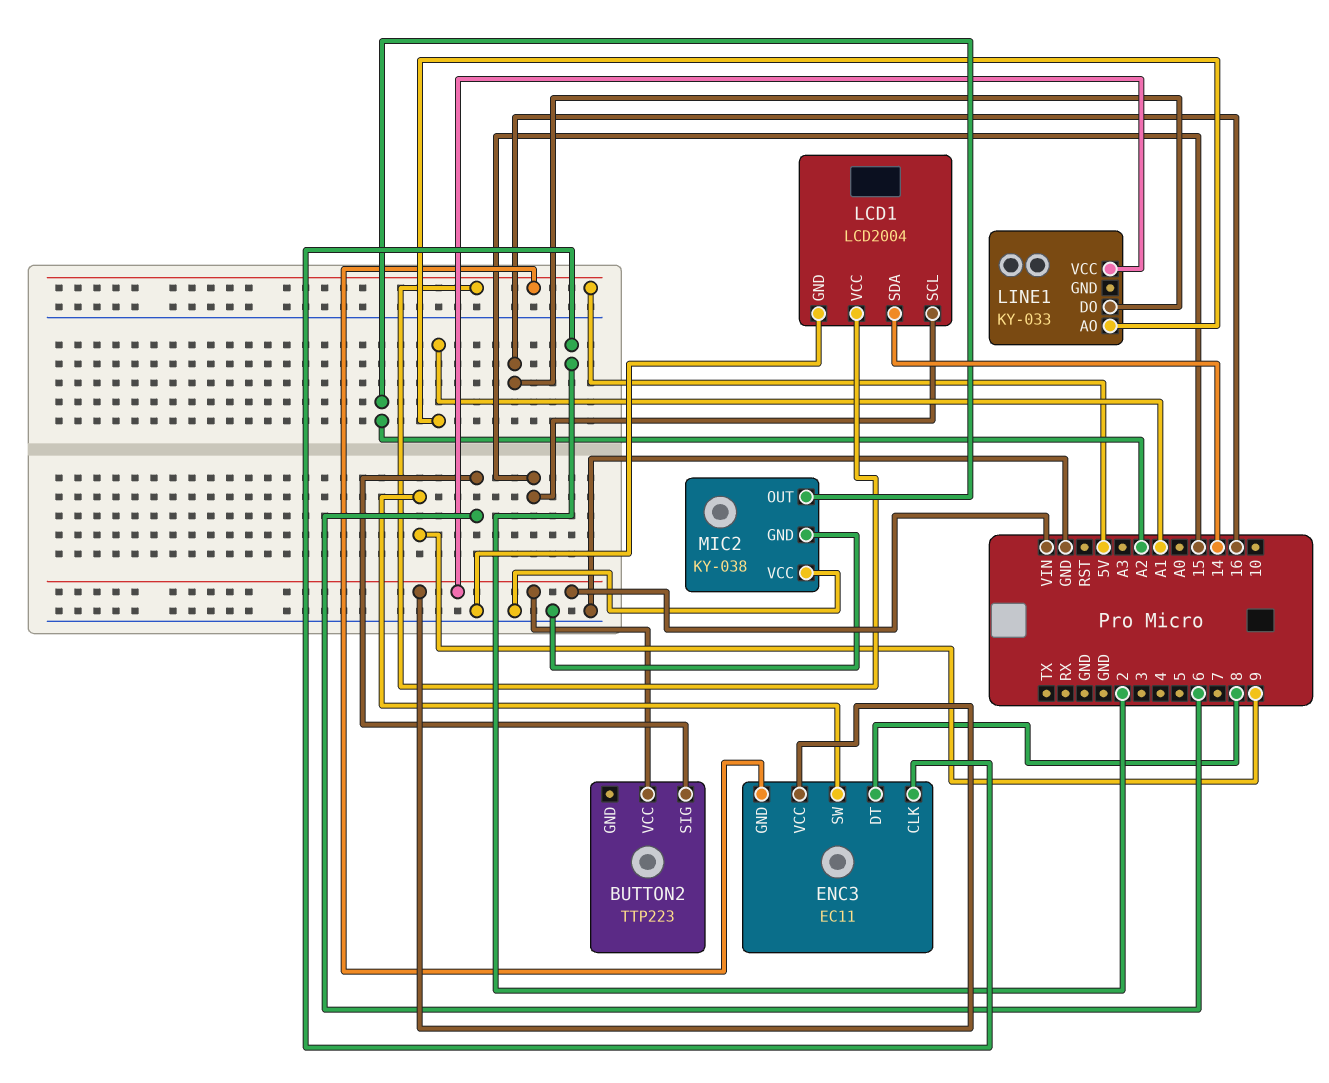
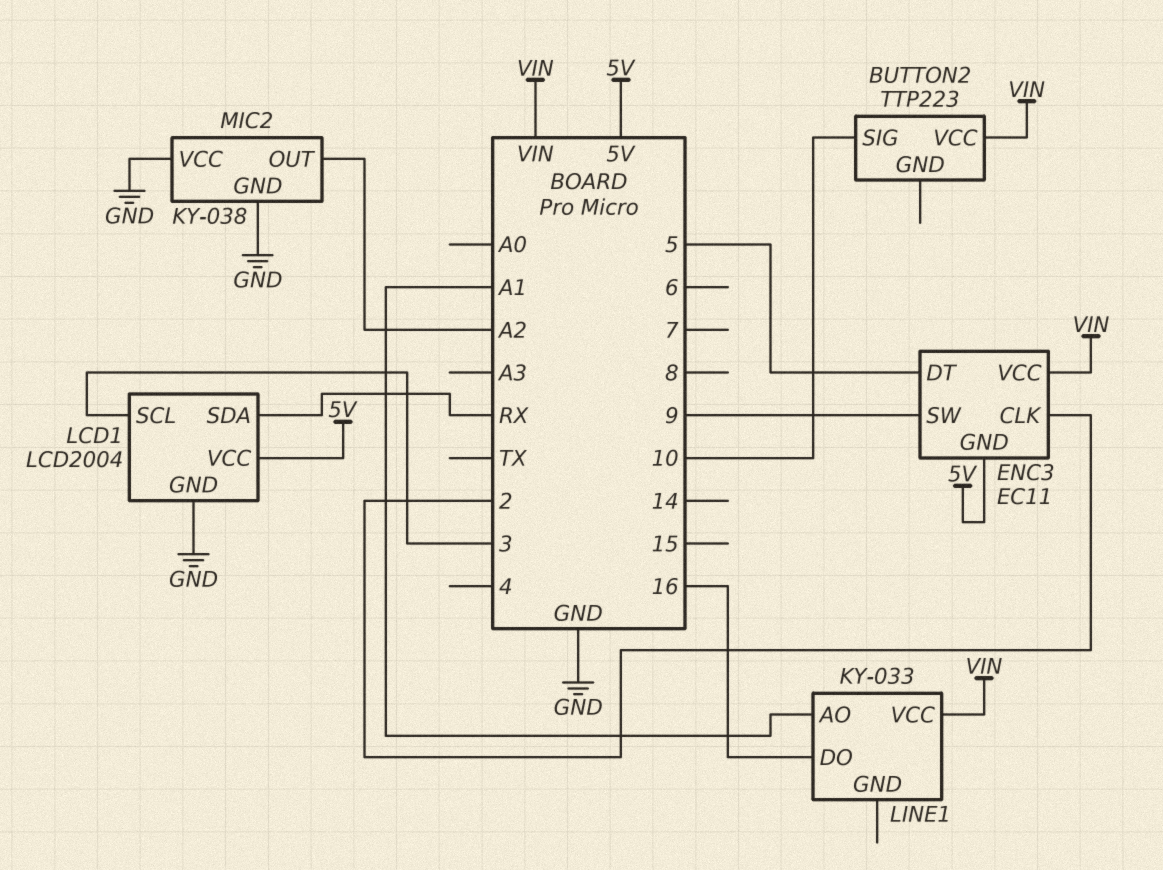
BUTTON2 pin SIG: 6 -> 10
ENC3 pin DT: 8 -> 5
LCD1 pin SCL: 15 -> 3
LCD1 pin SDA: 14 -> RX

